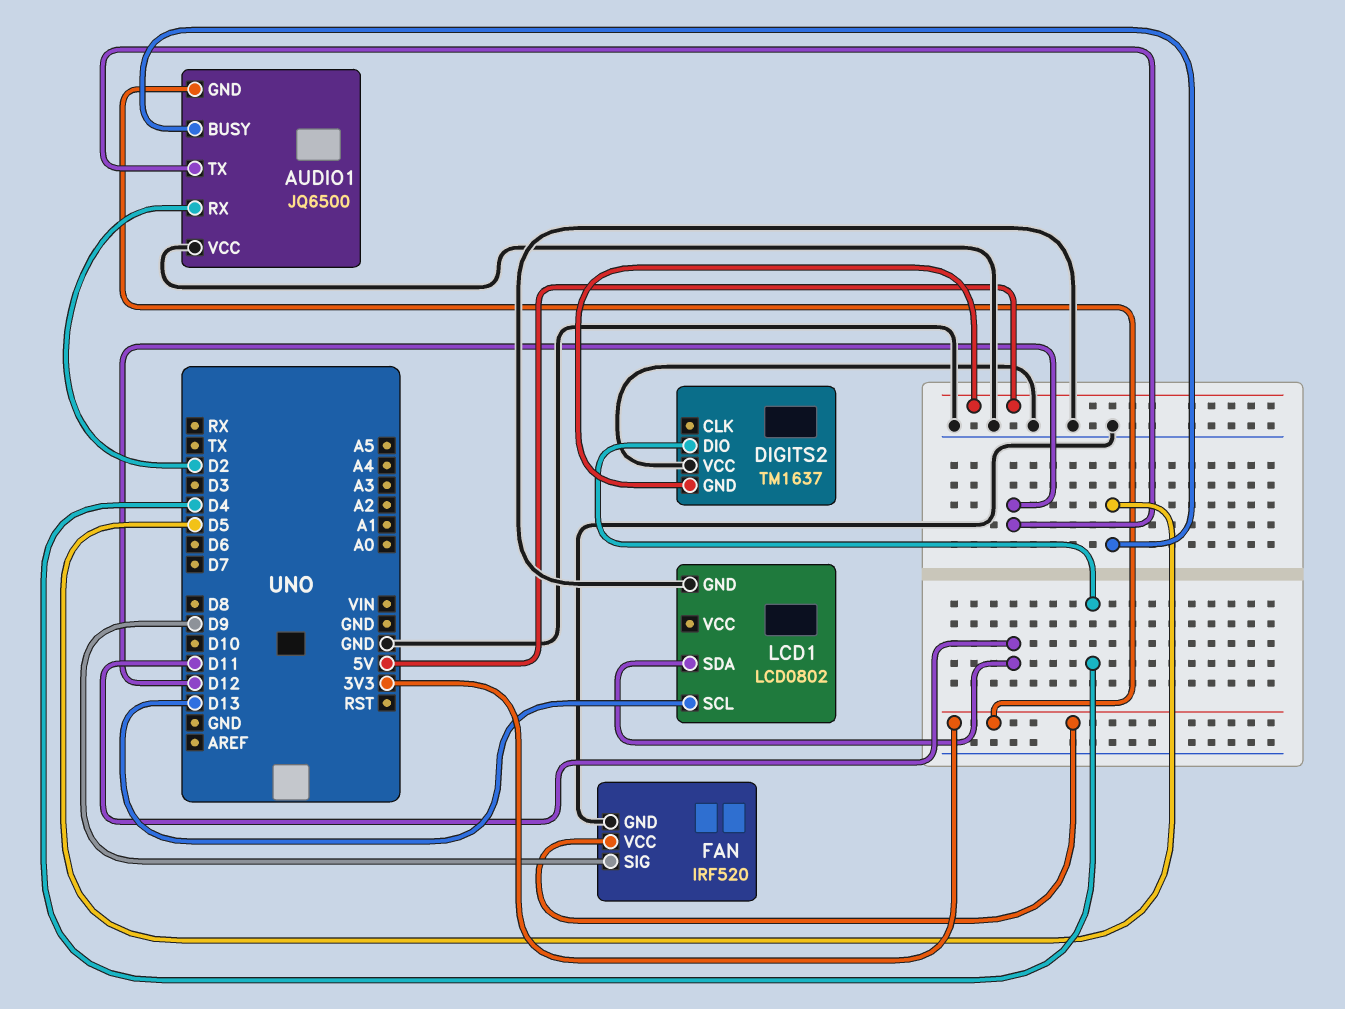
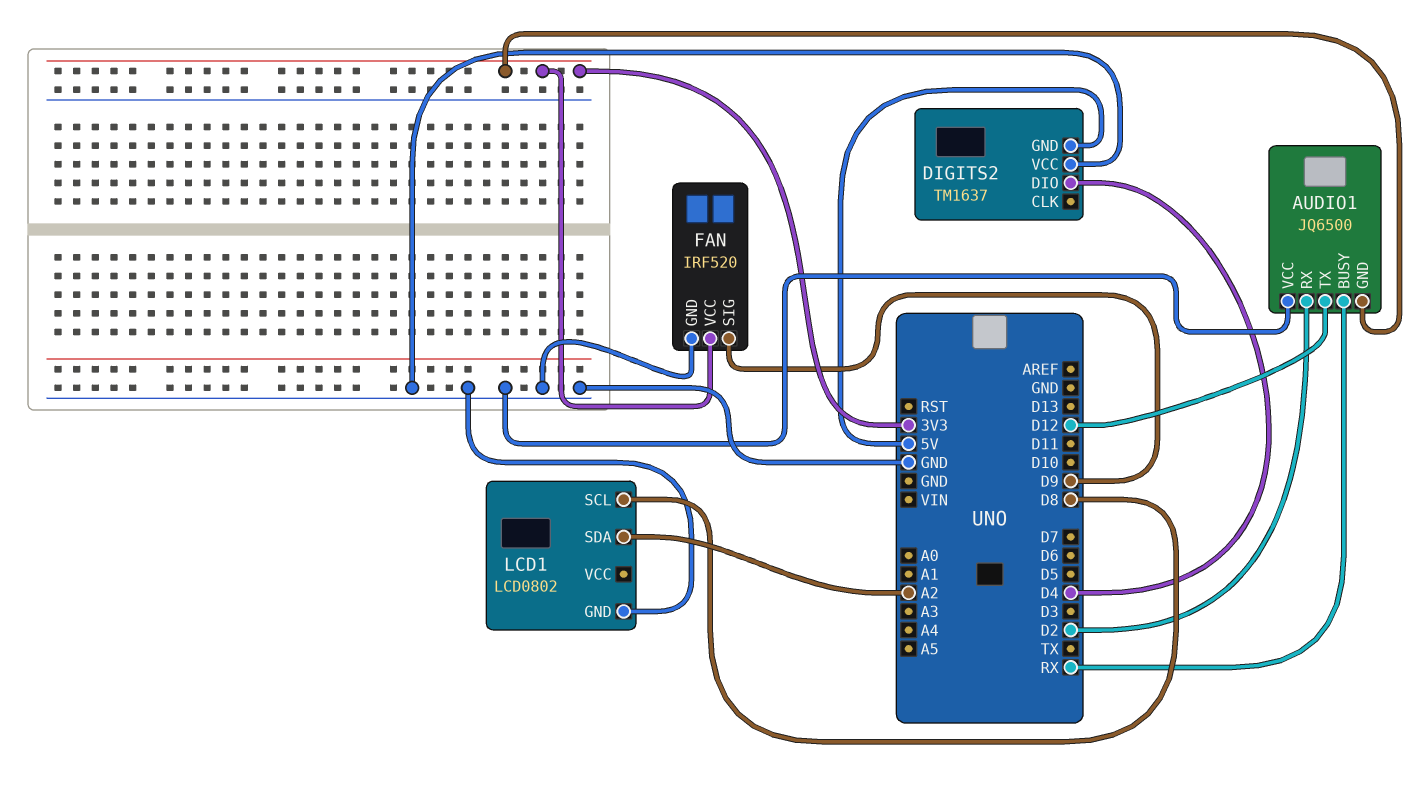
AUDIO1 pin BUSY: D5 -> RX
LCD1 pin SCL: D13 -> D8
LCD1 pin SDA: D11 -> A2

